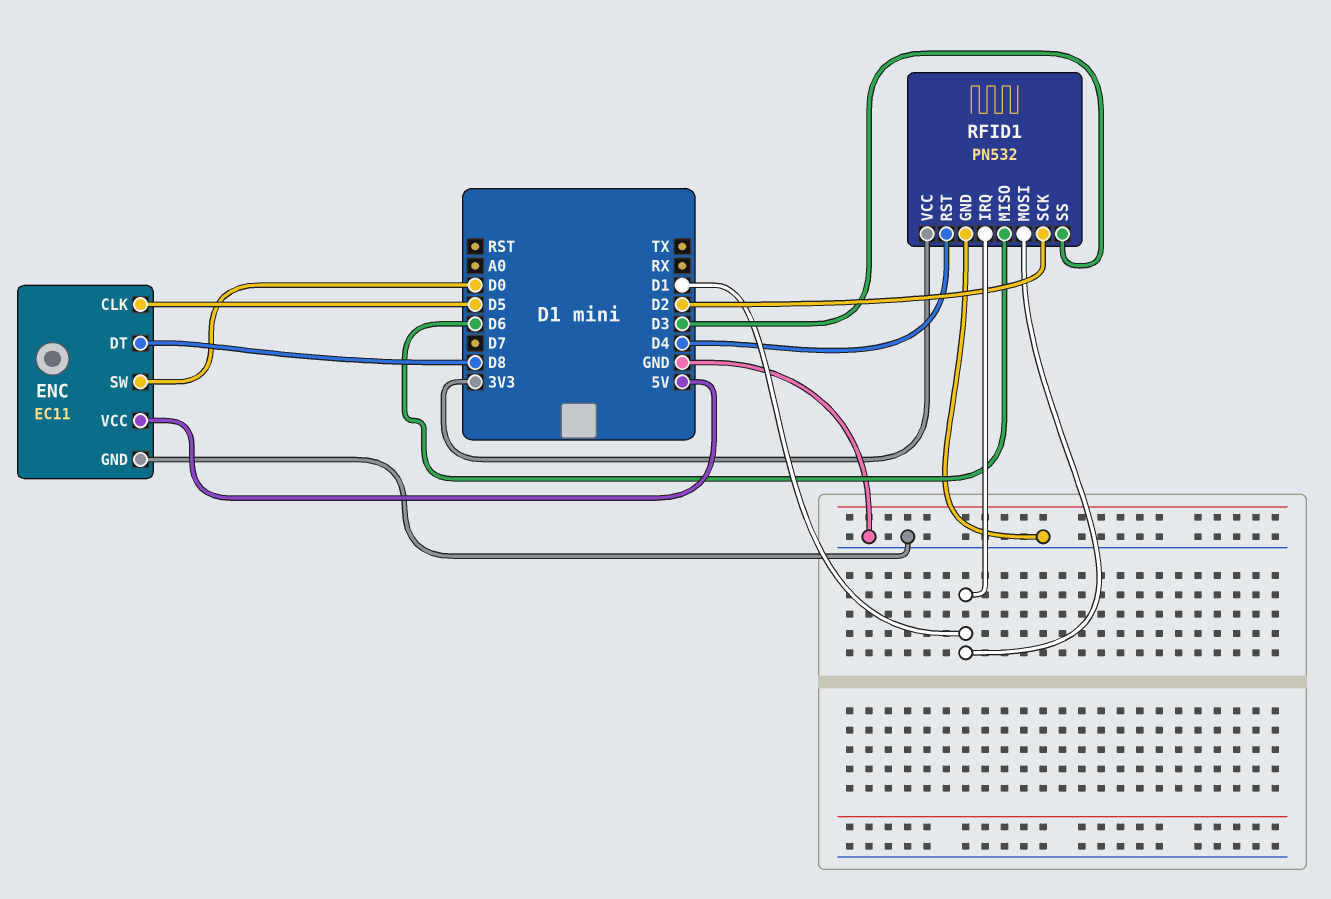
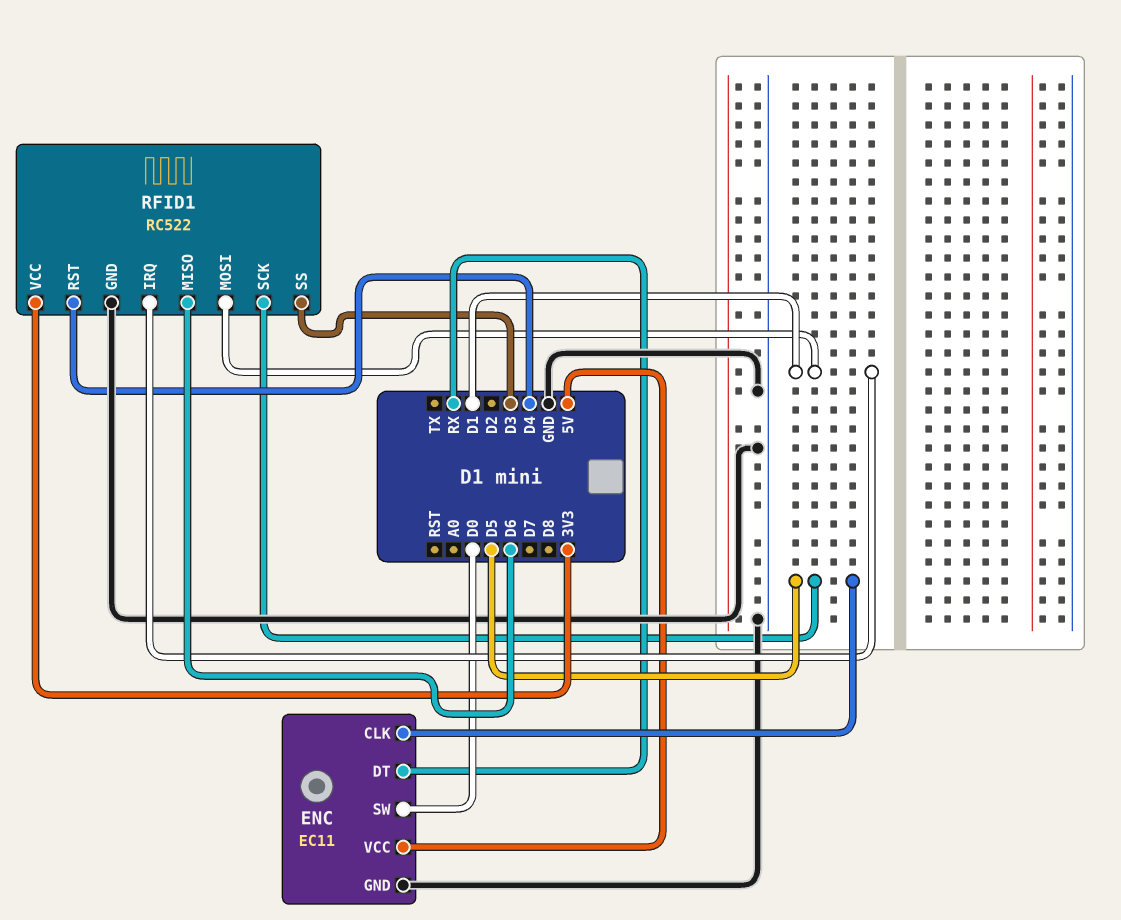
ENC pin DT: D8 -> RX
RFID1: PN532 -> RC522
RFID1 pin SCK: D2 -> D5

